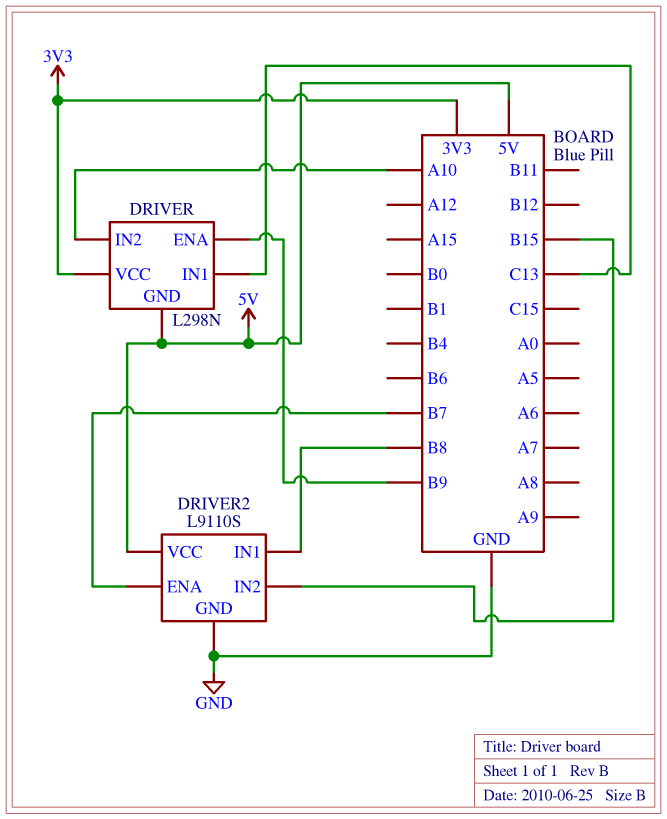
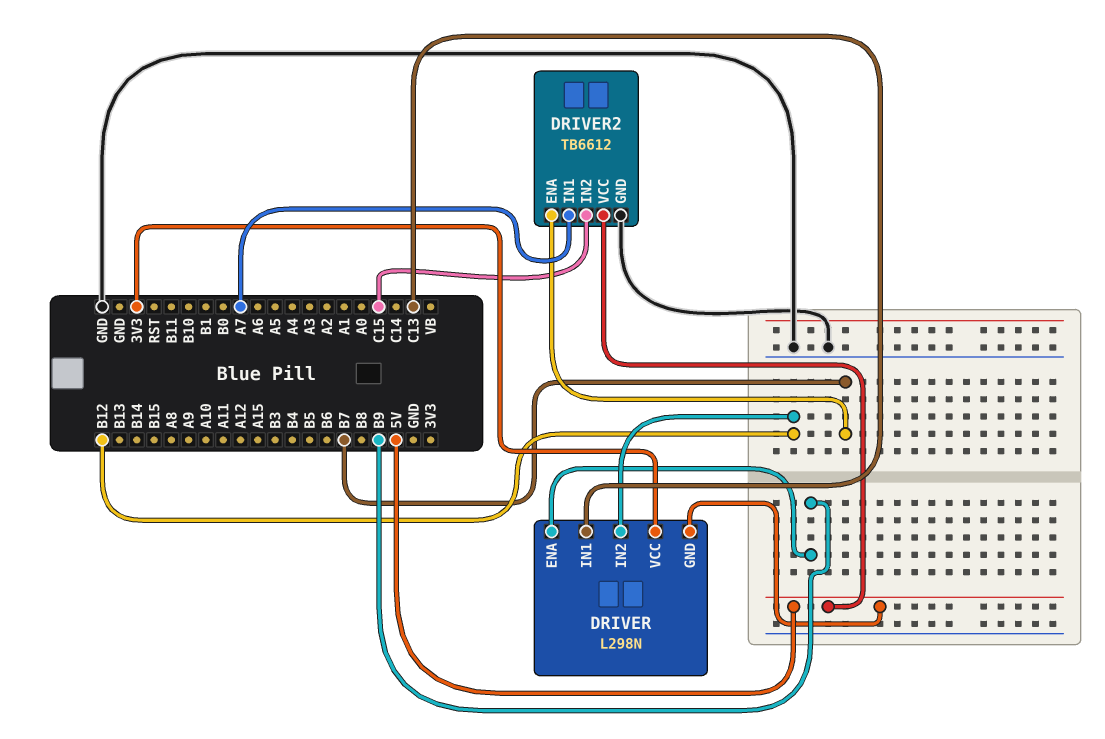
DRIVER pin IN2: A10 -> B12
DRIVER2: L9110S -> TB6612
DRIVER2 pin IN1: B8 -> A7
DRIVER2 pin IN2: B15 -> C15

